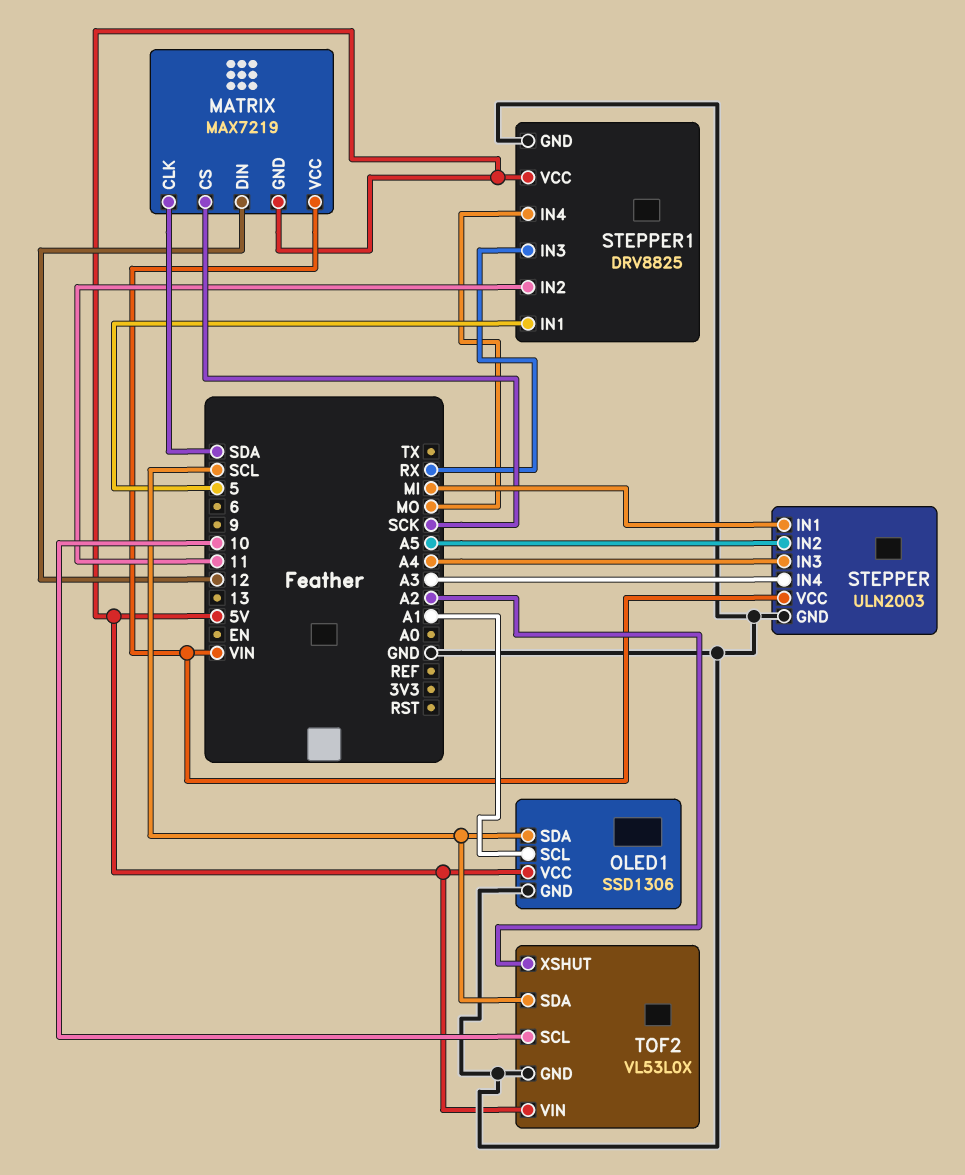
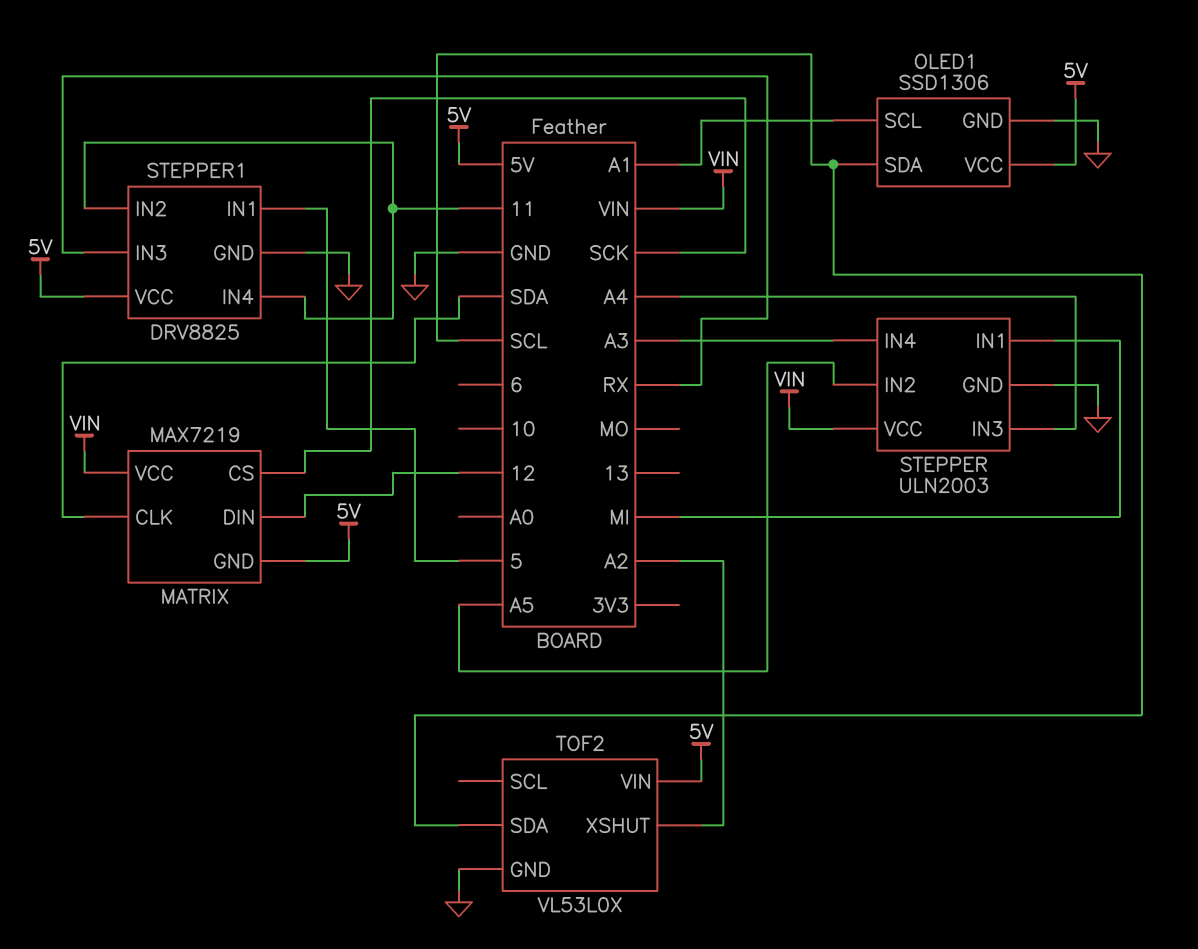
STEPPER1 pin IN4: MO -> 11
TOF2 pin SCL: 10 -> none

